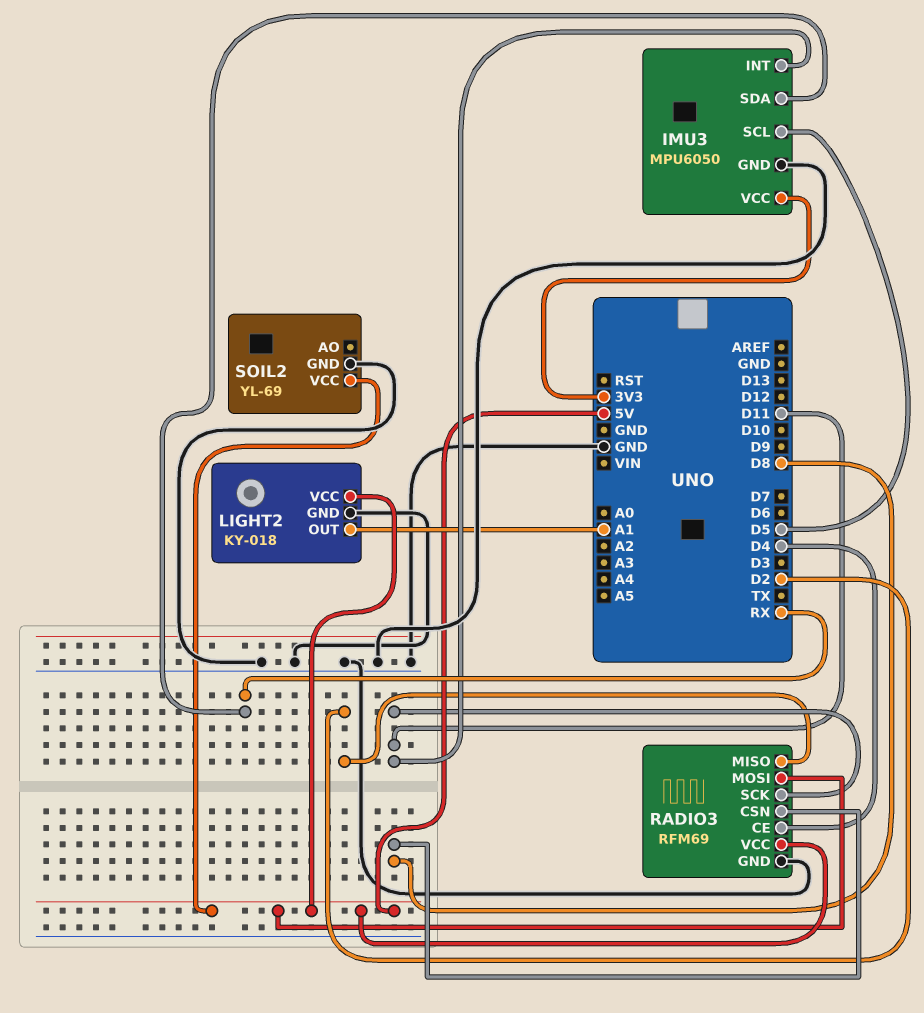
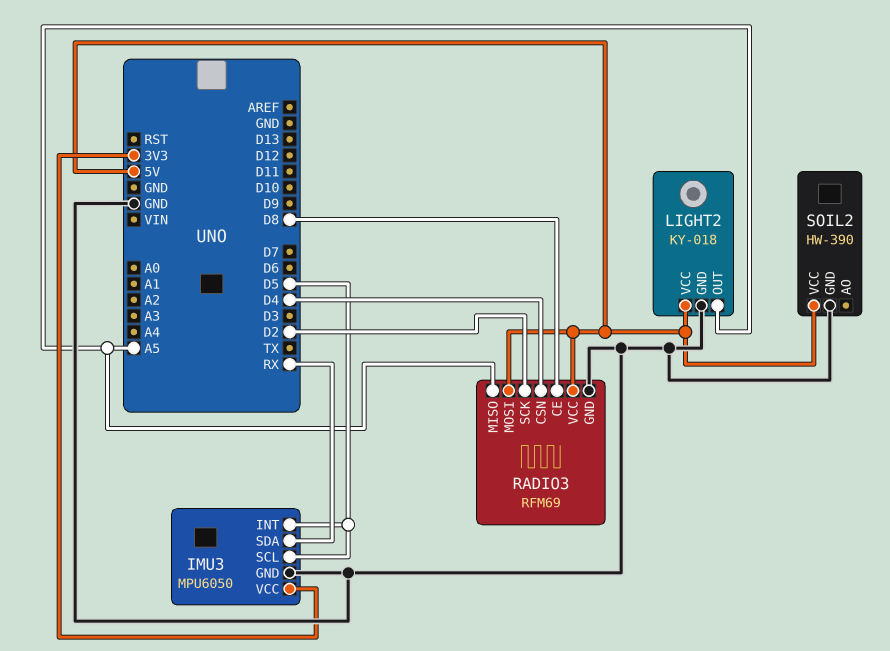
IMU3 pin INT: D11 -> D5
LIGHT2 pin OUT: A1 -> A5
RADIO3 pin CE: D4 -> D8
RADIO3 pin CSN: D8 -> D4
RADIO3 pin MISO: D2 -> A5
RADIO3 pin SCK: D11 -> D2
SOIL2: YL-69 -> HW-390

